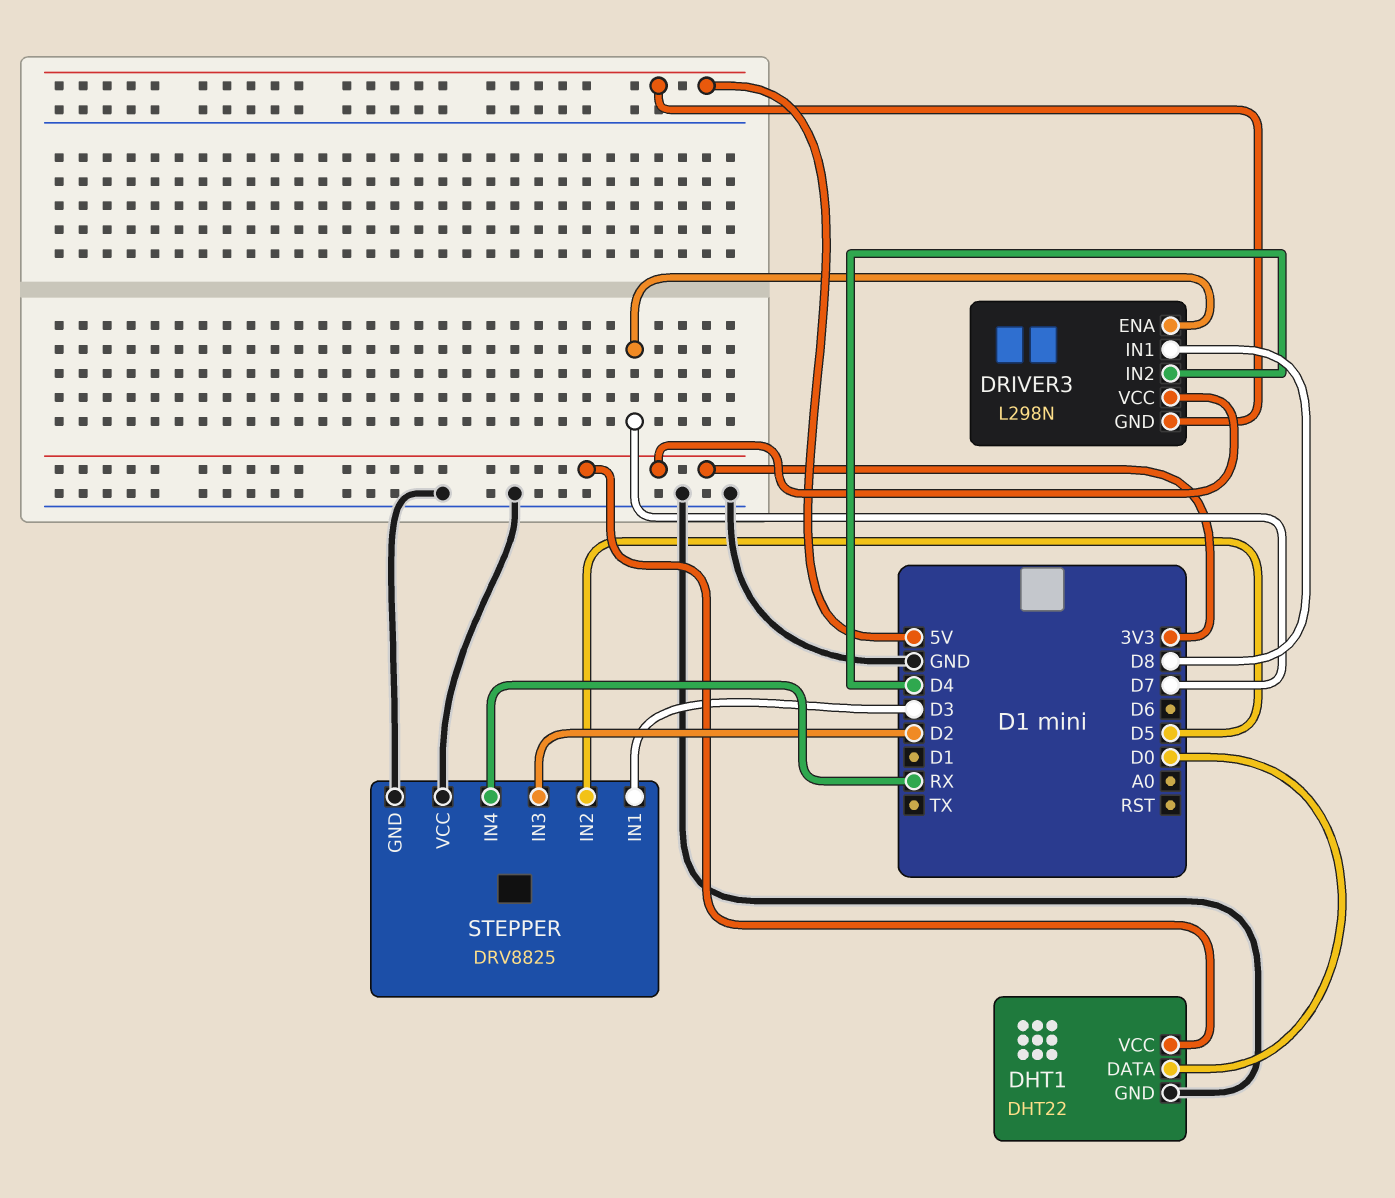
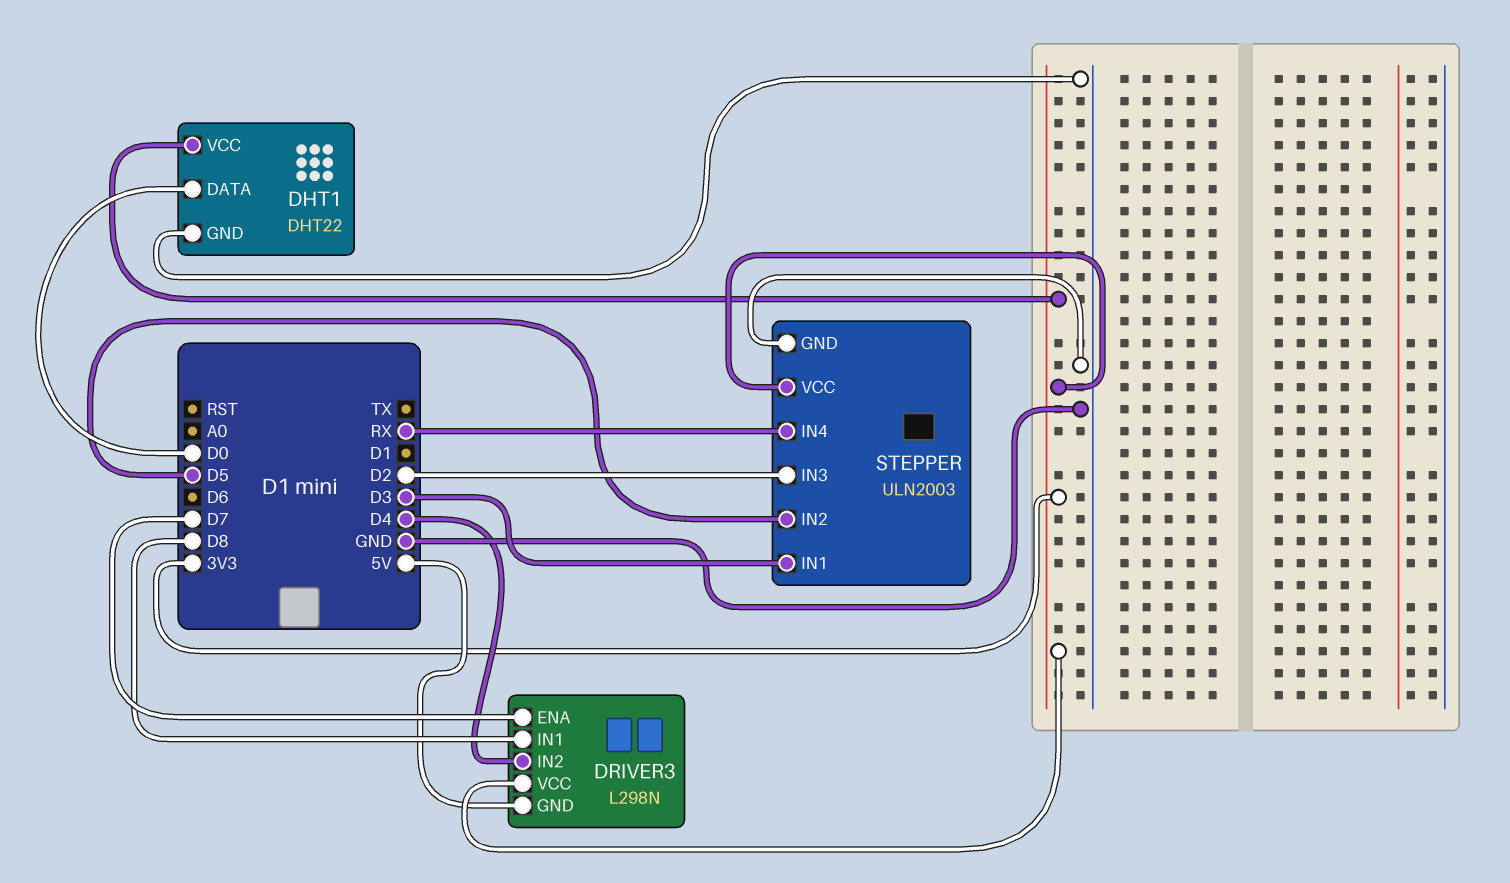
STEPPER: DRV8825 -> ULN2003
STEPPER pin VCC: GND -> 3V3

